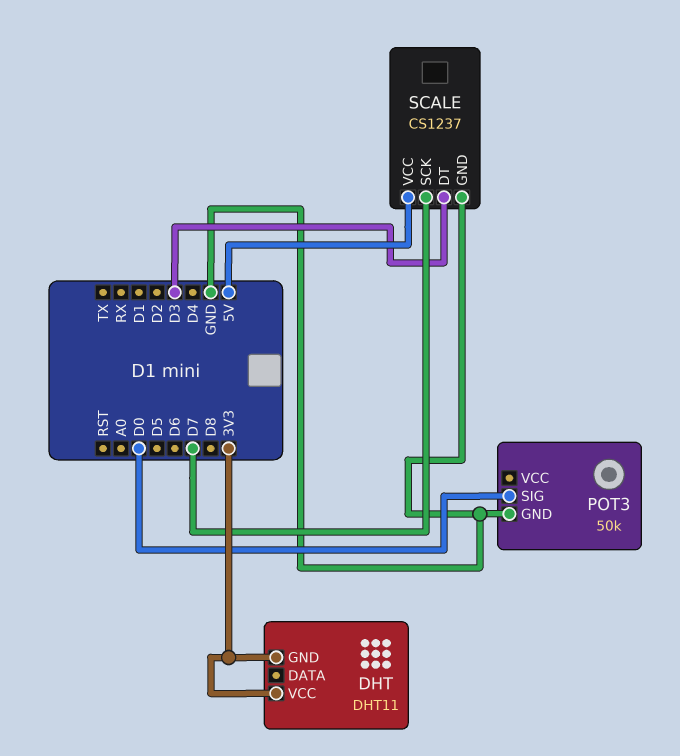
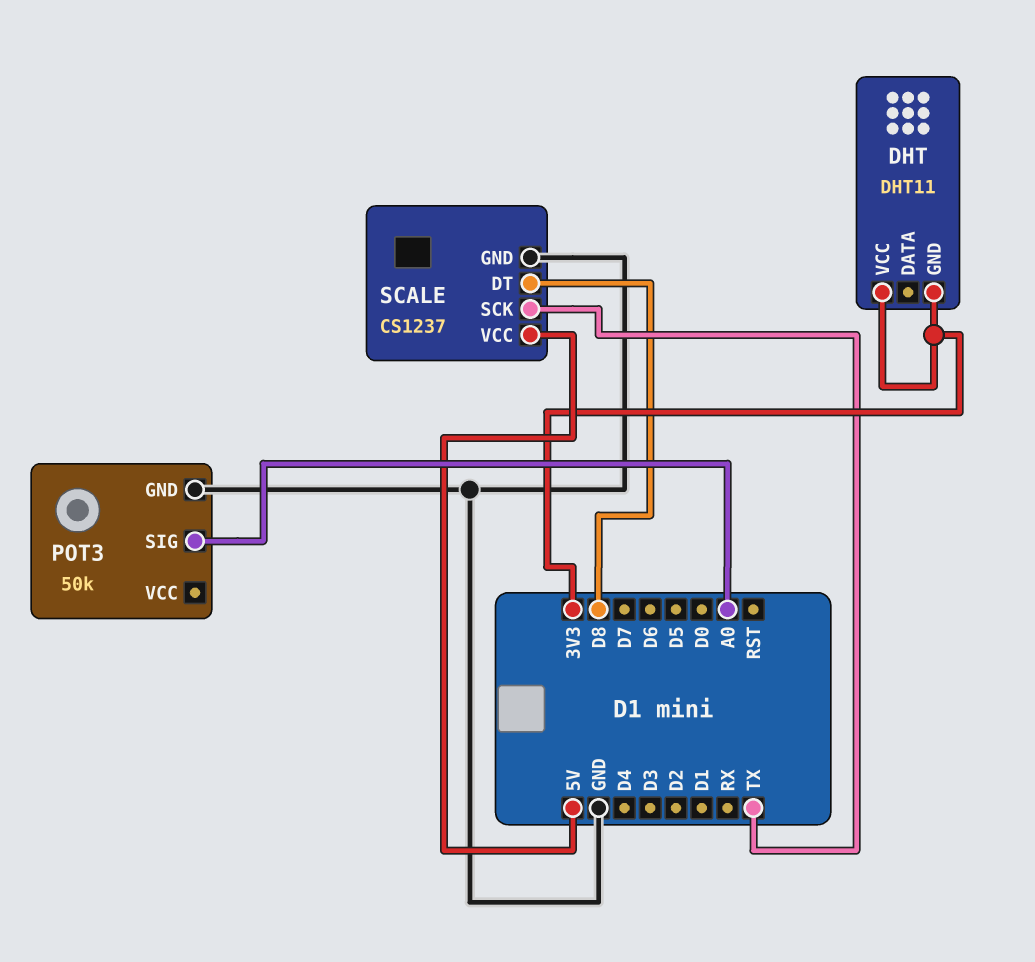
POT3 pin SIG: D0 -> A0
SCALE pin DT: D3 -> D8
SCALE pin SCK: D7 -> TX

